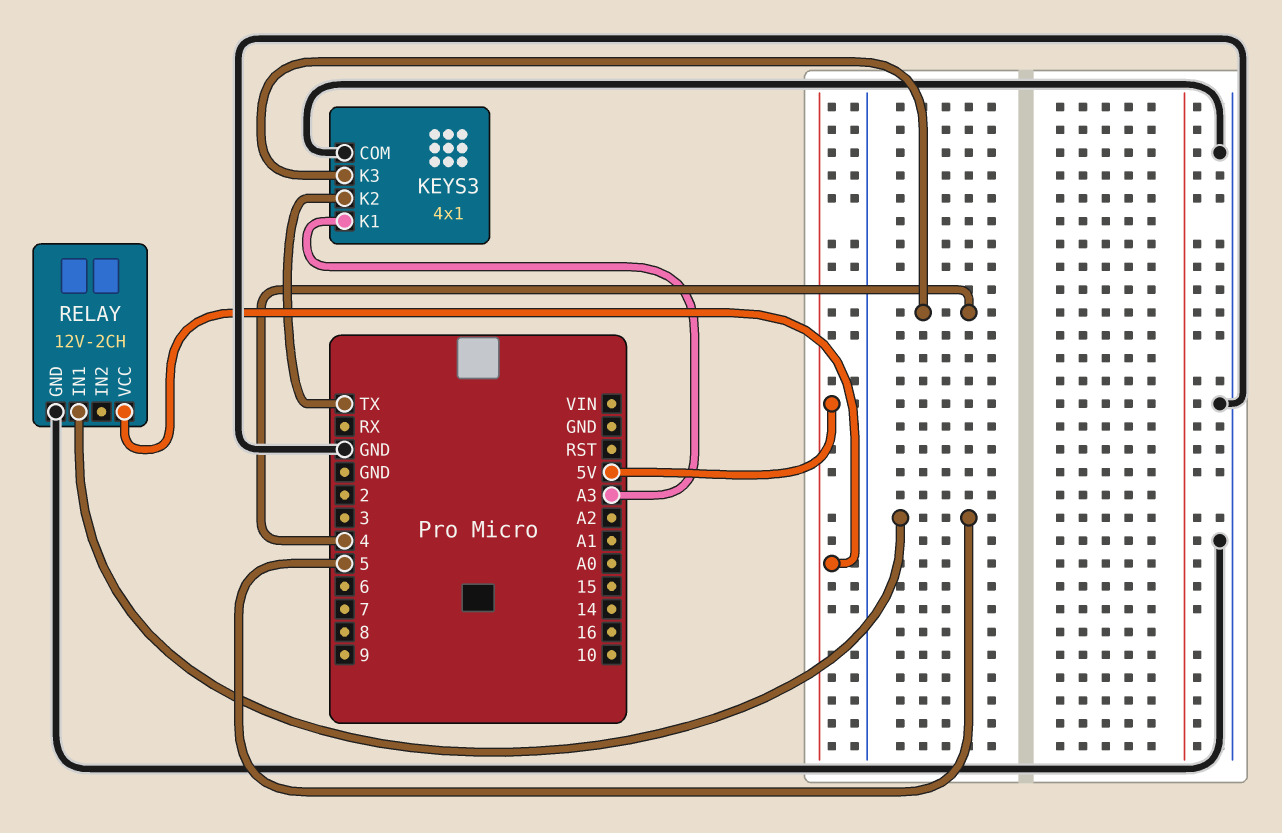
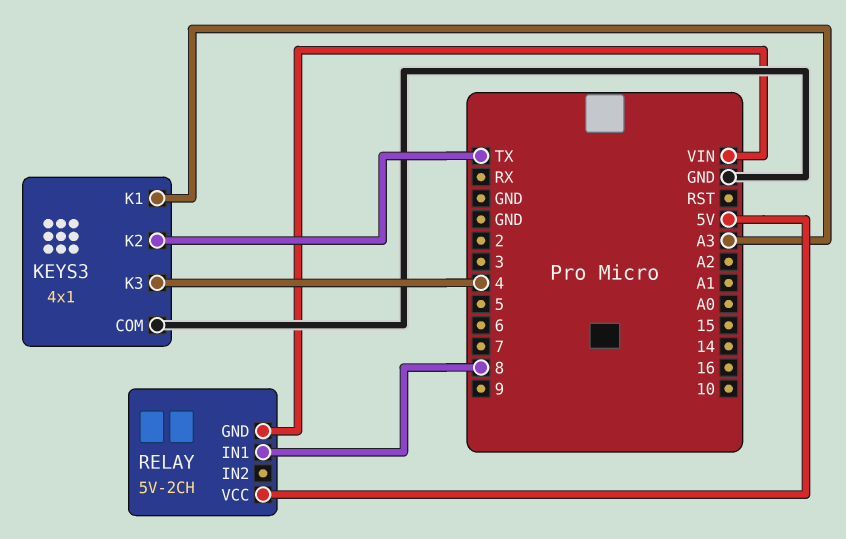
RELAY: 12V-2CH -> 5V-2CH
RELAY pin GND: GND -> VIN
RELAY pin IN1: 5 -> 8

